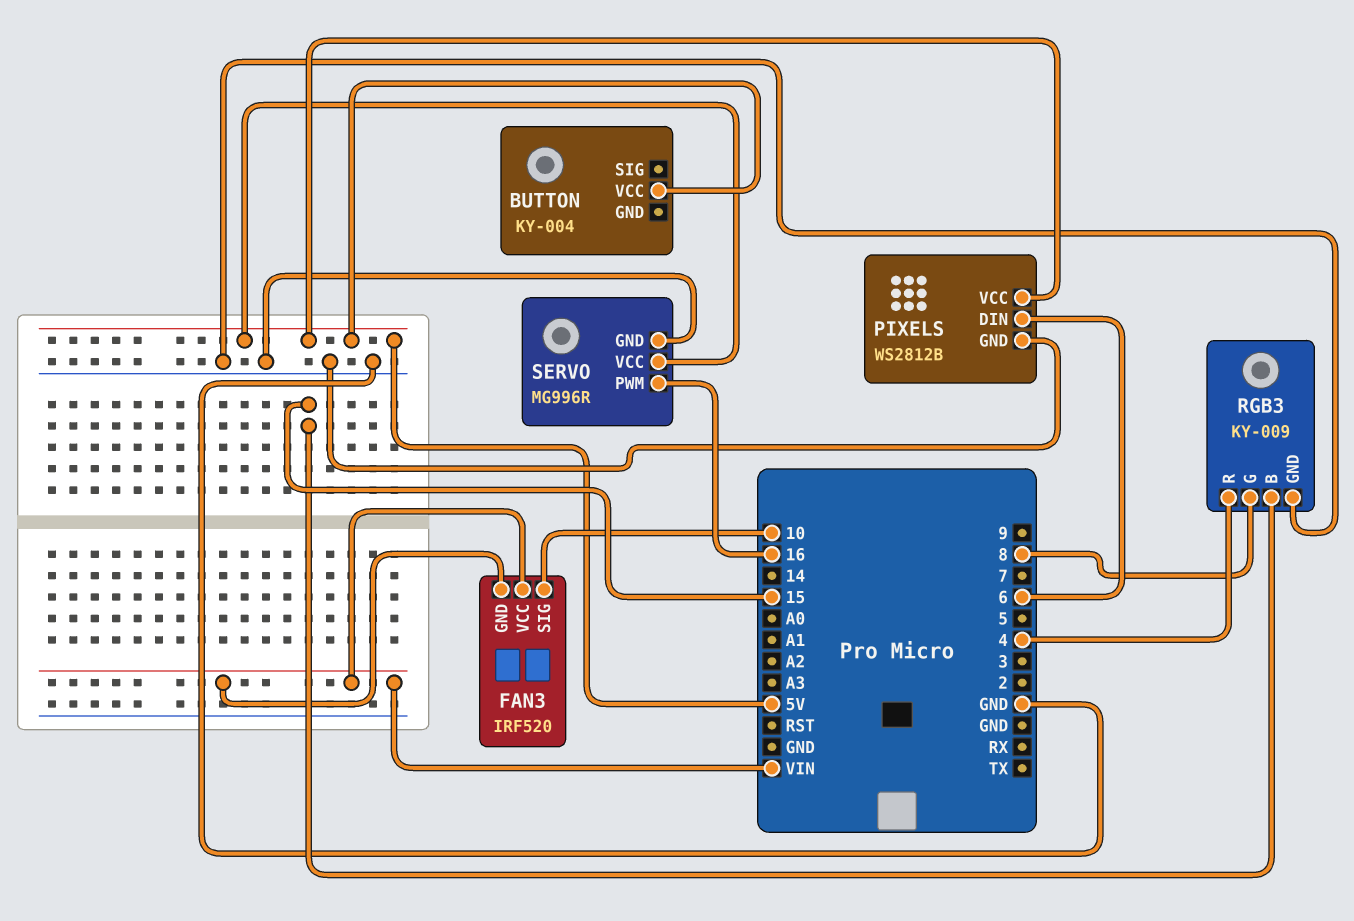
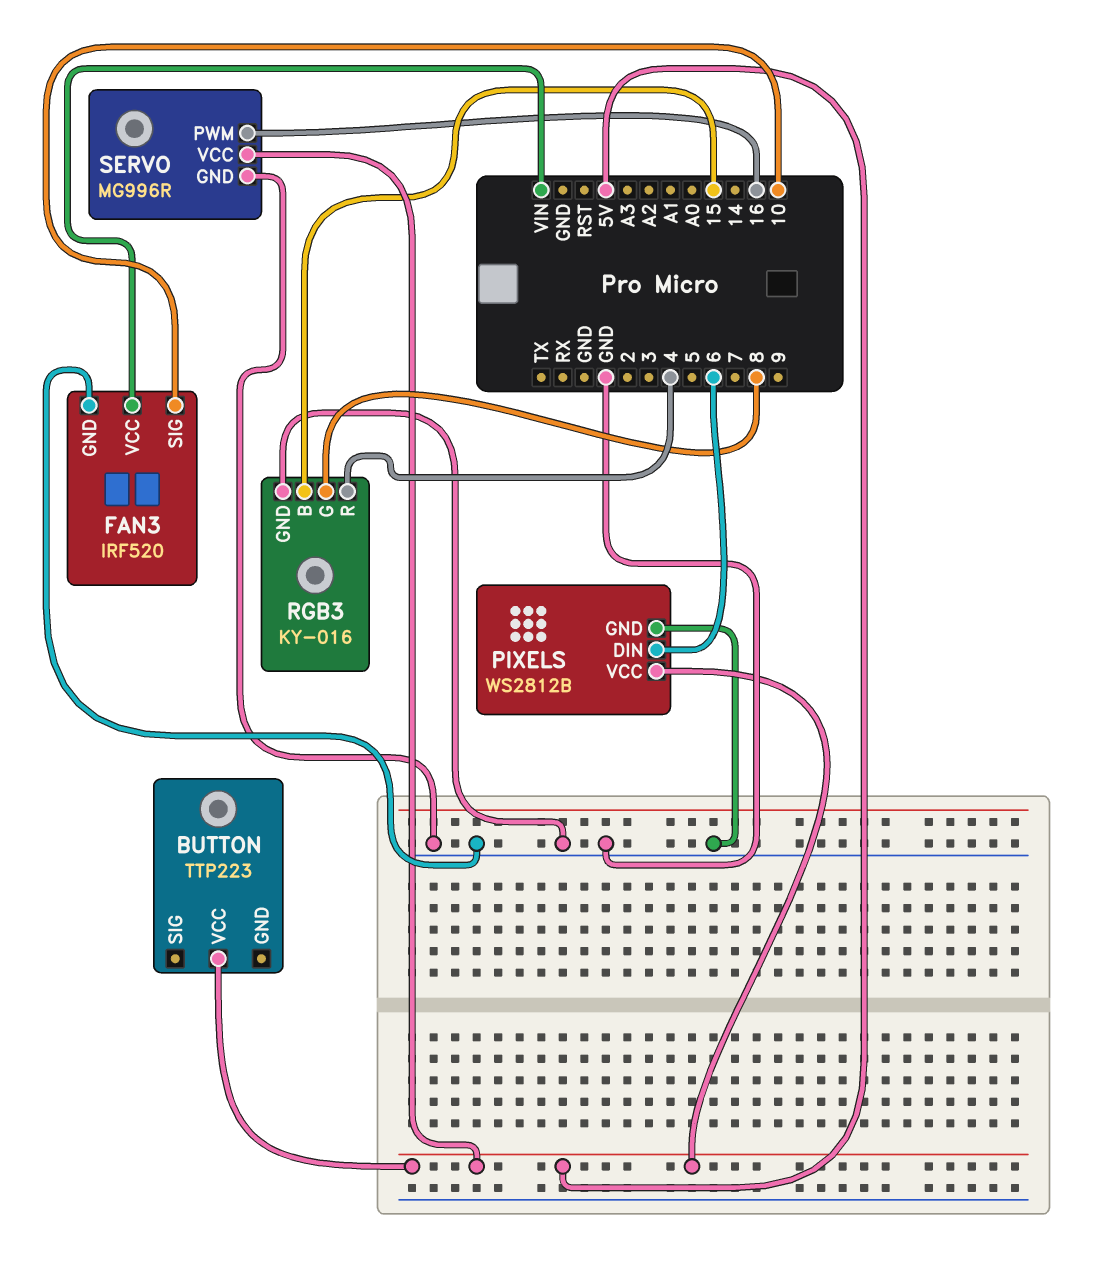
BUTTON: KY-004 -> TTP223
FAN3 pin GND: VIN -> GND
RGB3: KY-009 -> KY-016

